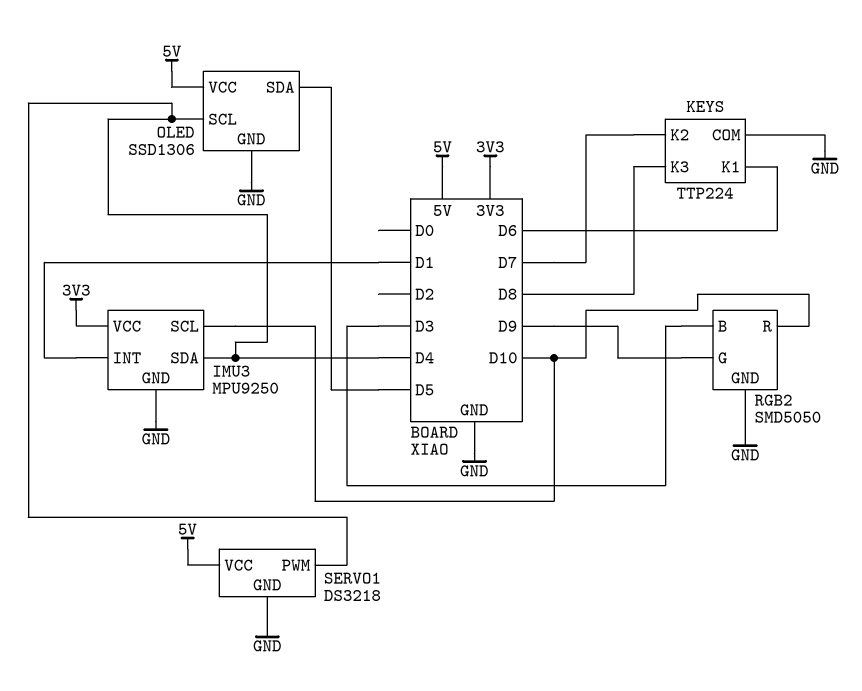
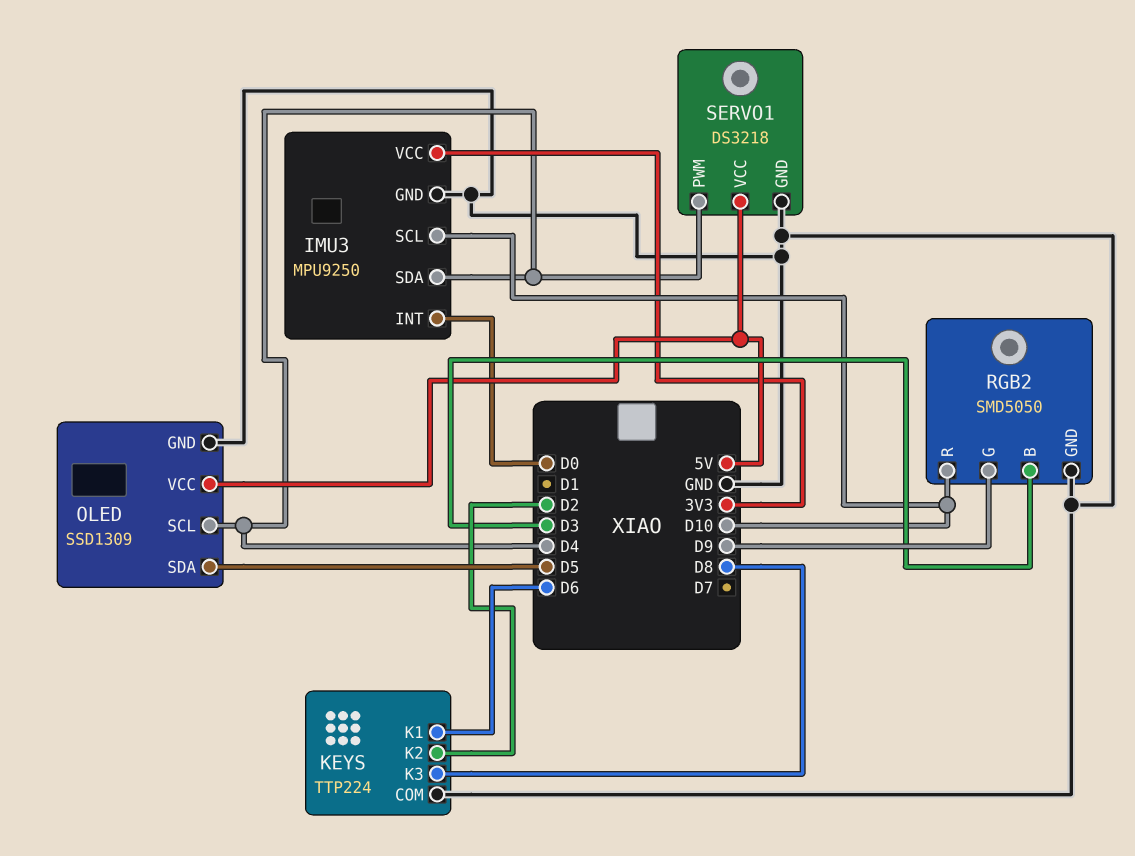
IMU3 pin INT: D1 -> D0
KEYS pin K2: D7 -> D2
OLED: SSD1306 -> SSD1309

